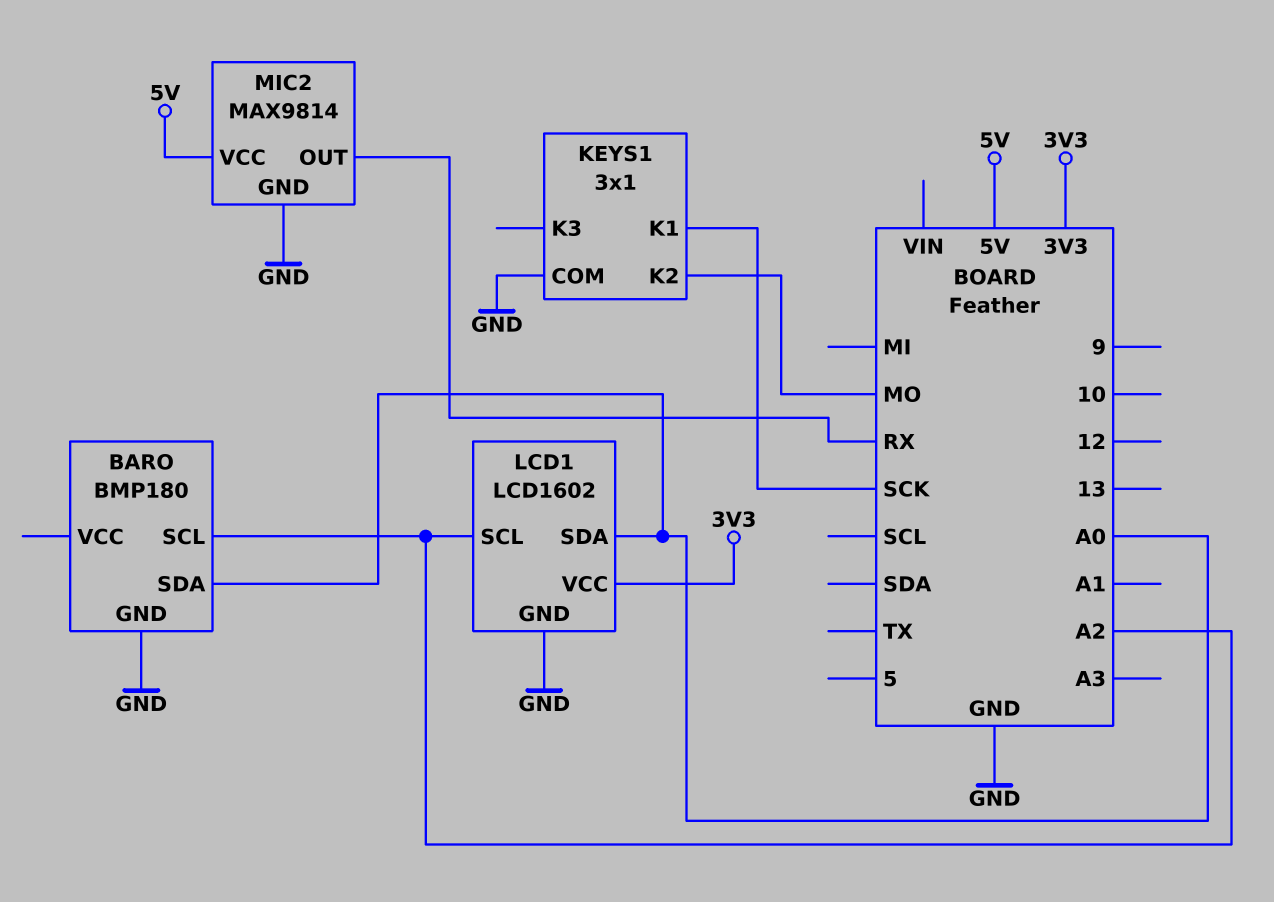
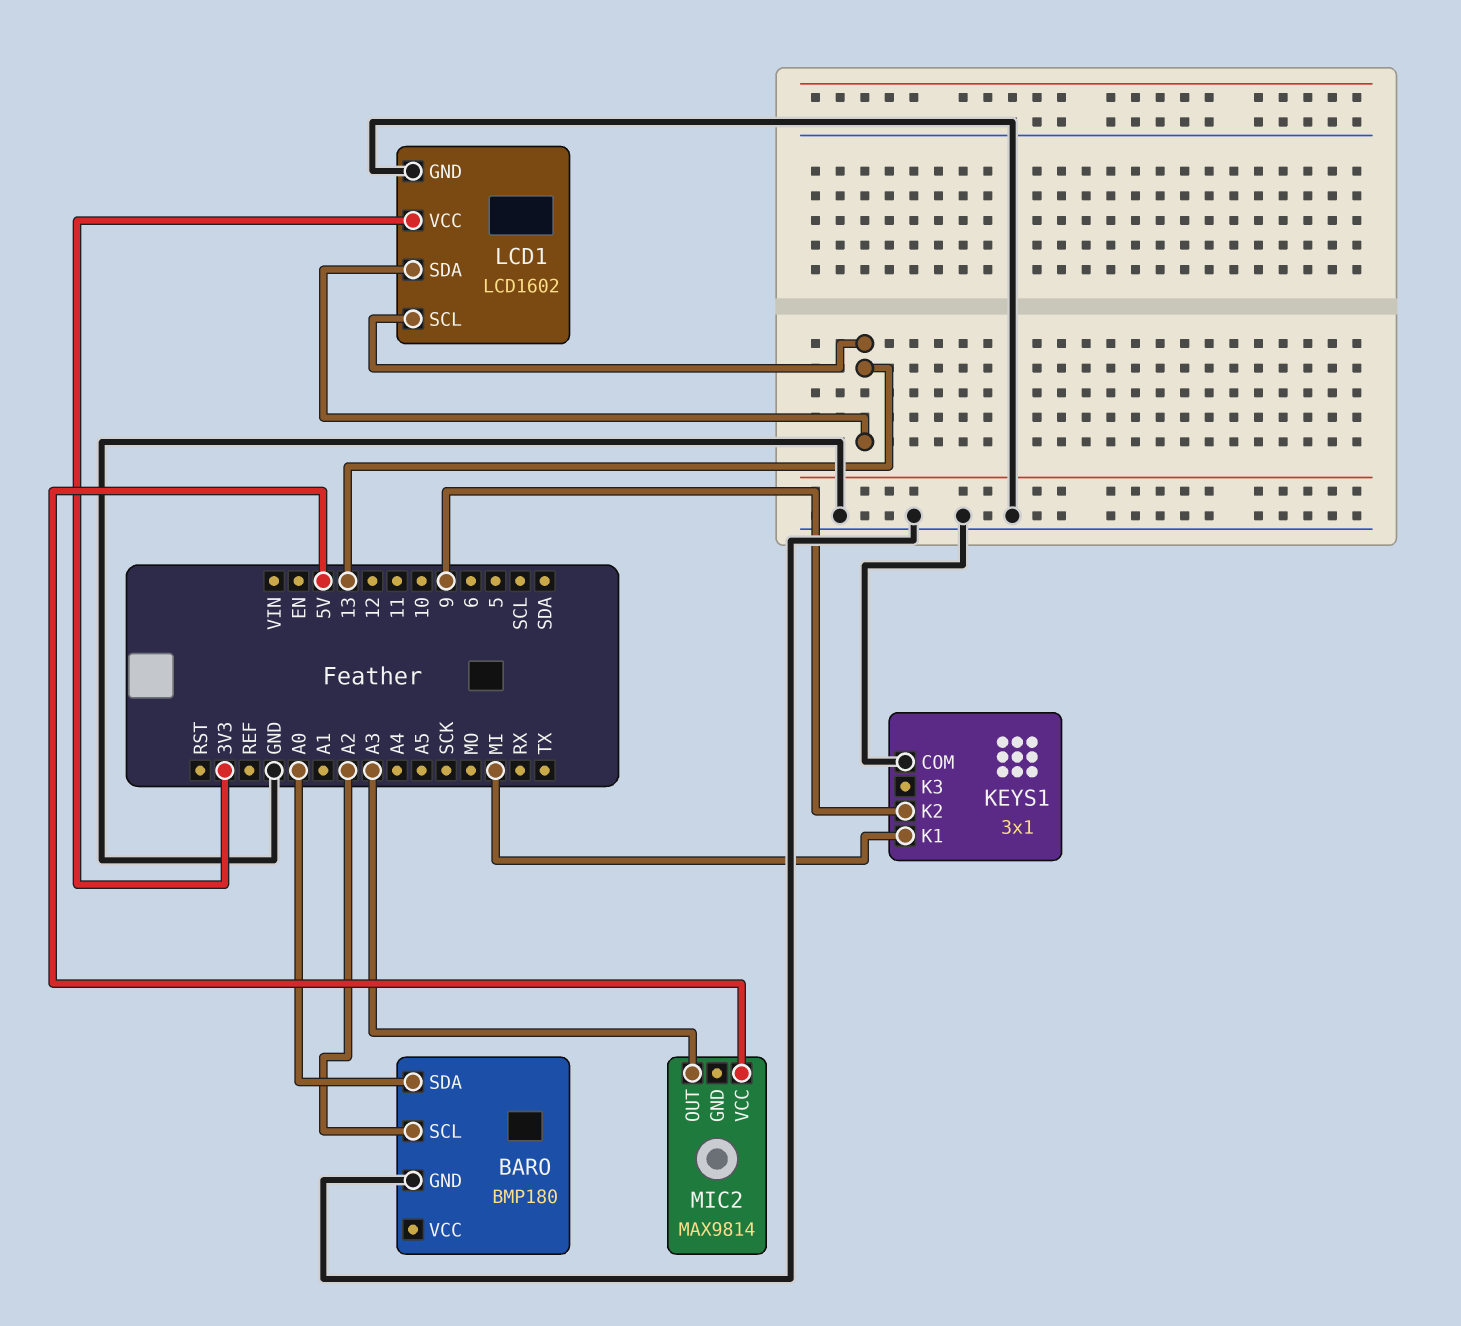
KEYS1 pin K1: SCK -> MI
KEYS1 pin K2: MO -> 9
LCD1 pin SCL: A2 -> 13
LCD1 pin SDA: A0 -> 13
MIC2 pin GND: GND -> none
MIC2 pin OUT: RX -> A3

